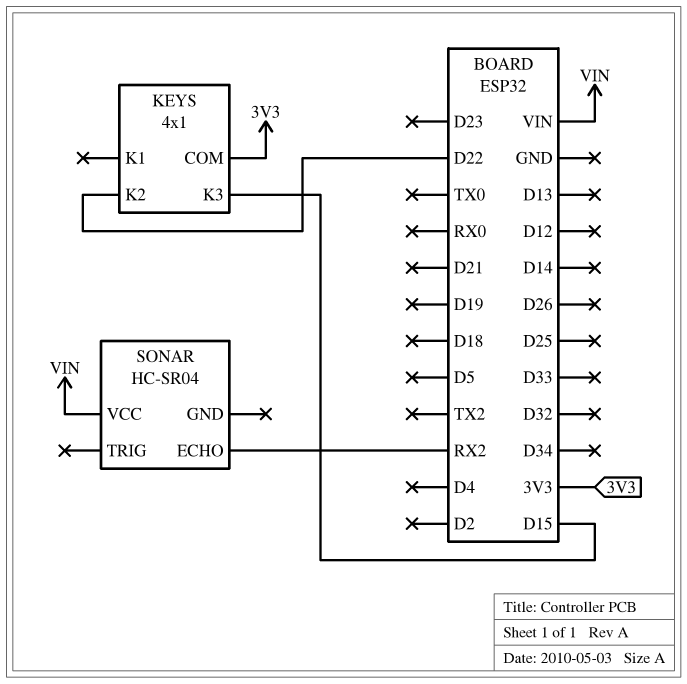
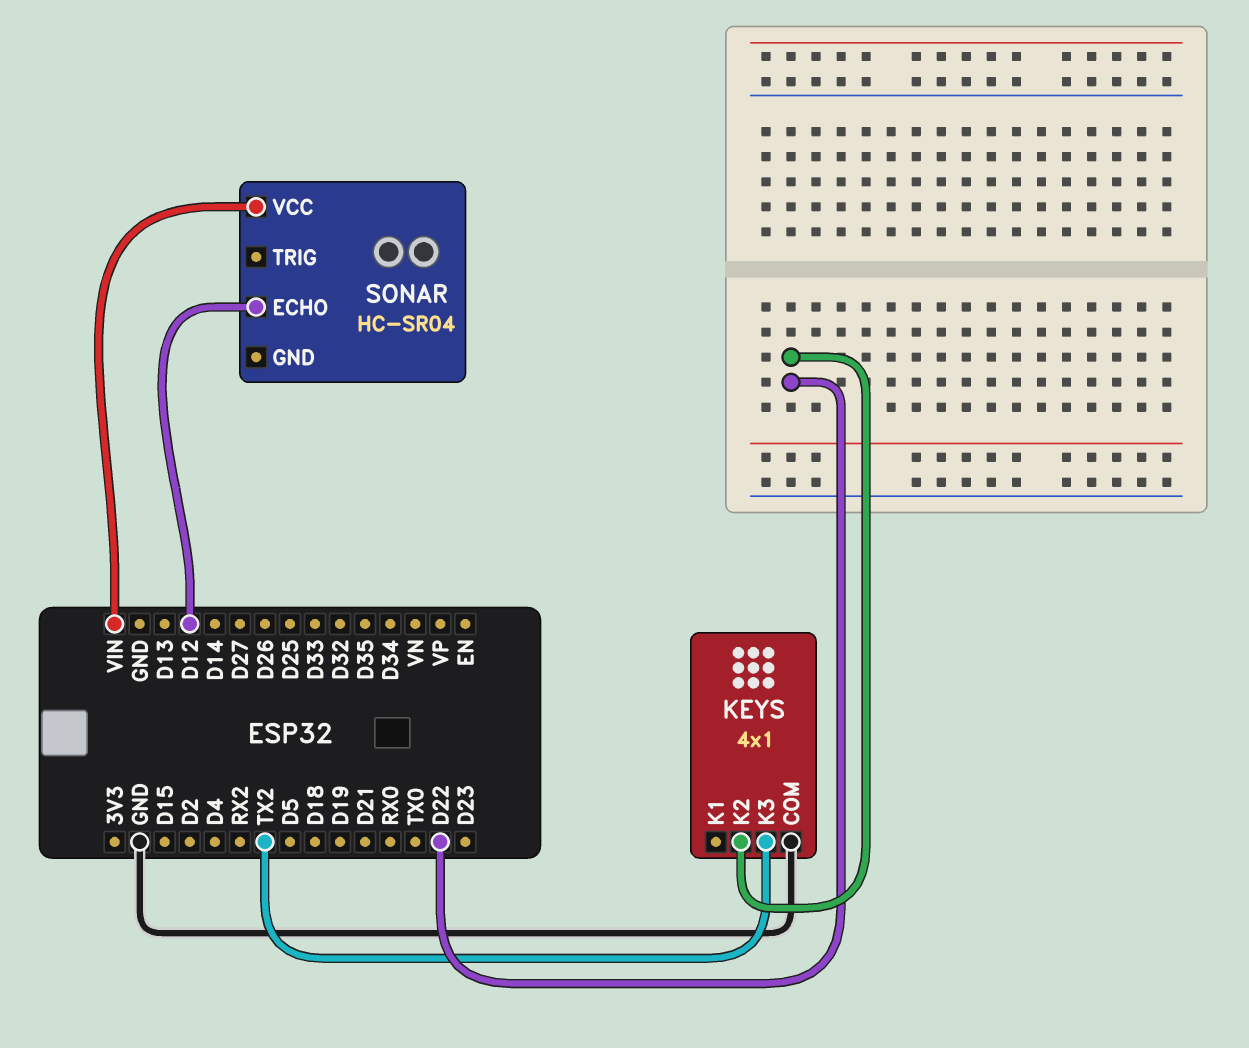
KEYS pin COM: 3V3 -> GND
KEYS pin K3: D15 -> TX2
SONAR pin ECHO: RX2 -> D12

